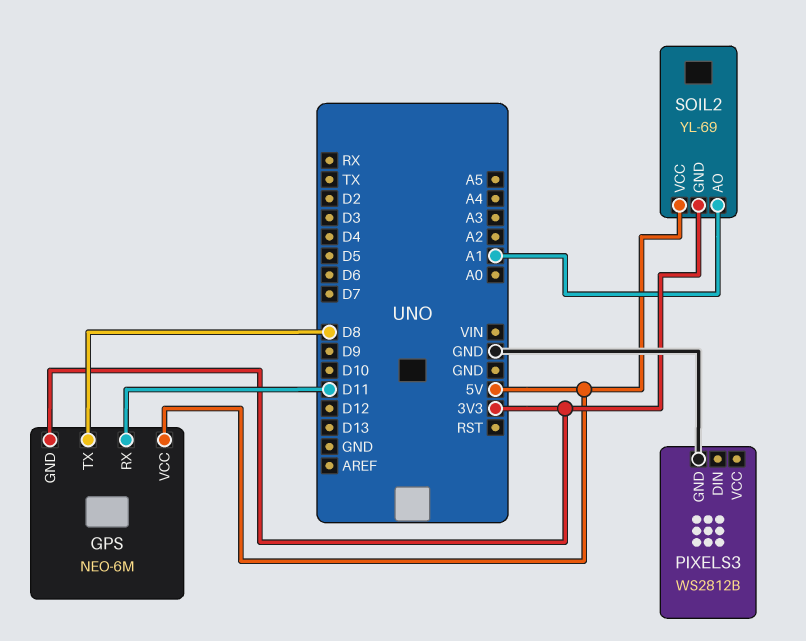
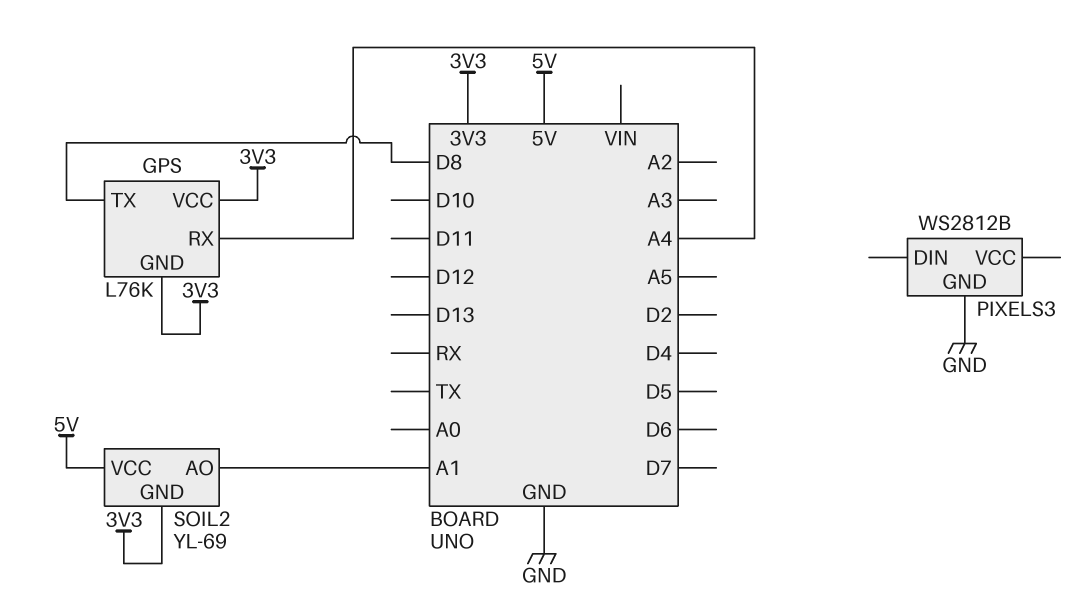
GPS: NEO-6M -> L76K
GPS pin RX: D11 -> A4
GPS pin VCC: 5V -> 3V3

